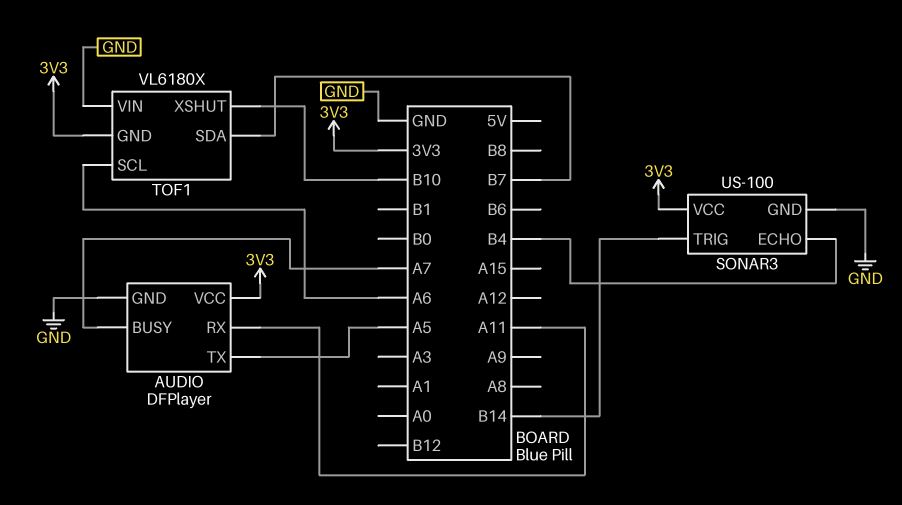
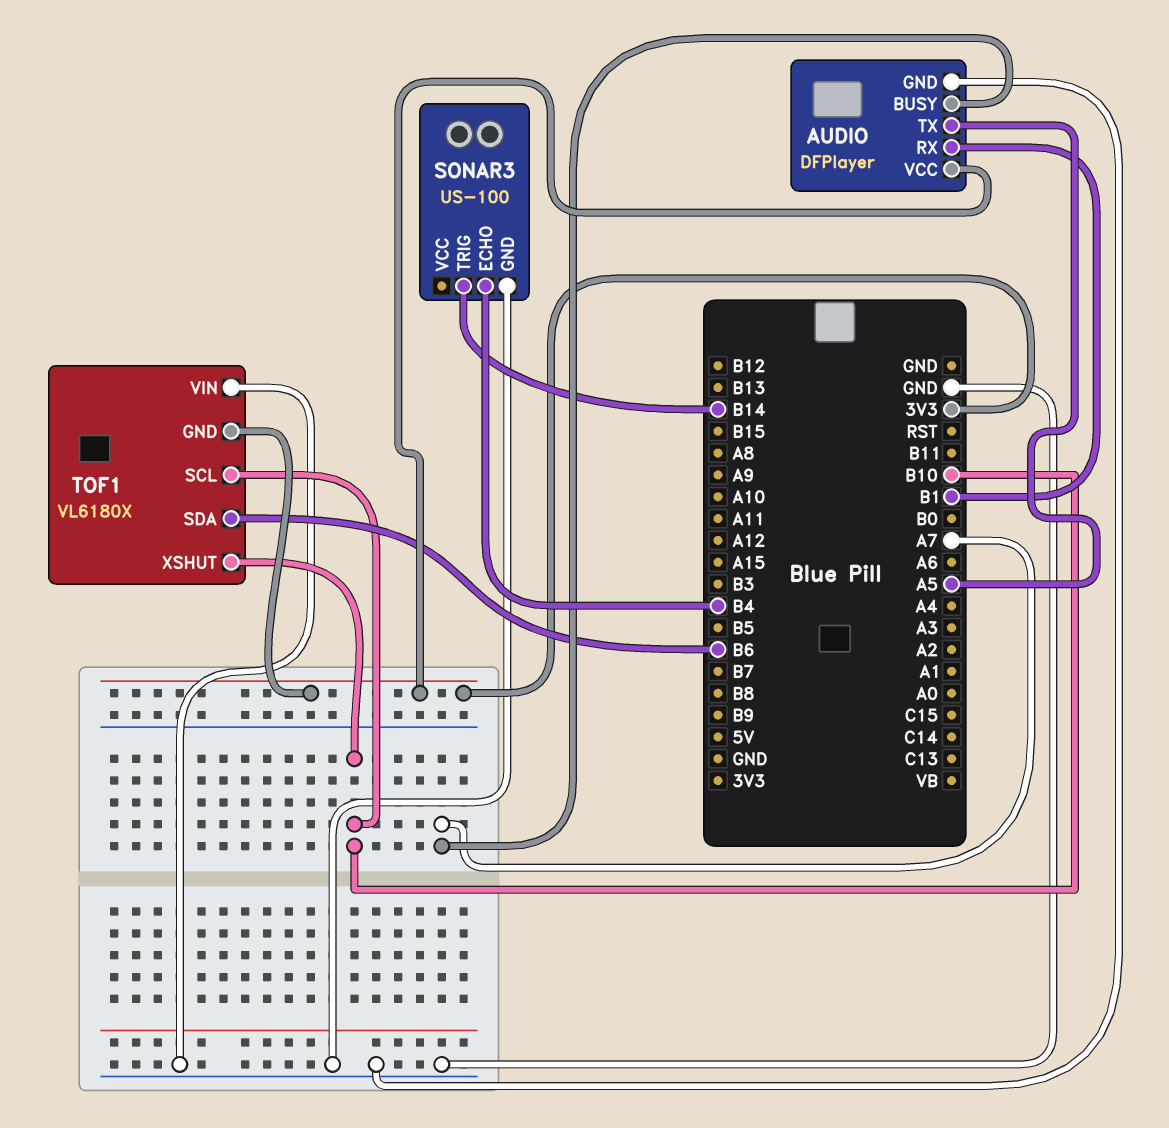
AUDIO pin RX: A11 -> B1
SONAR3 pin VCC: 3V3 -> none
TOF1 pin SCL: A6 -> B10
TOF1 pin SDA: B7 -> B6

